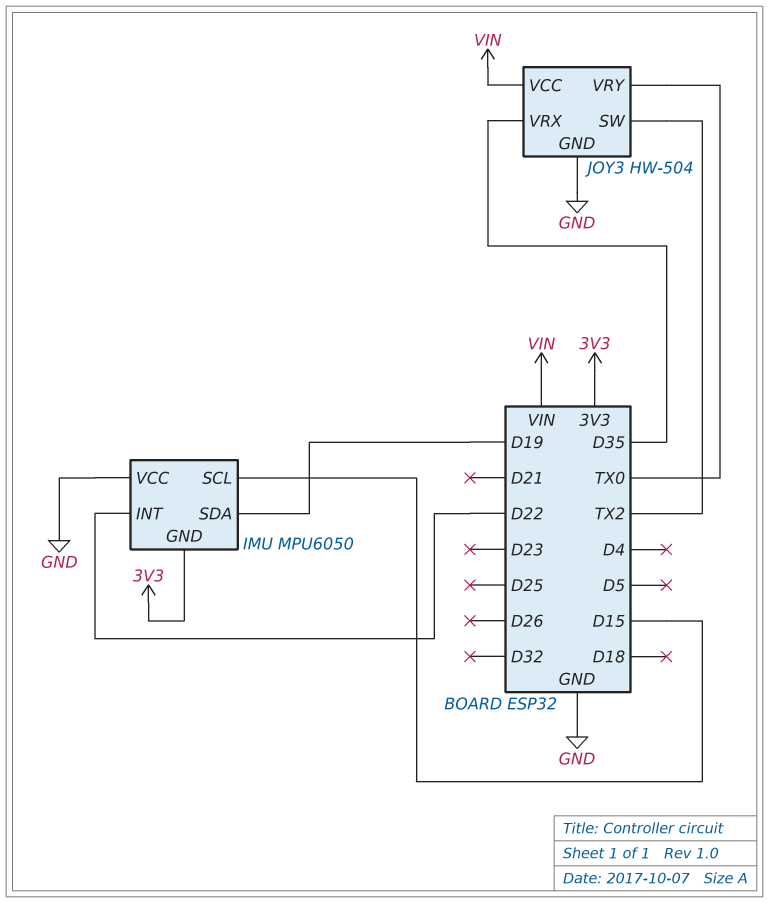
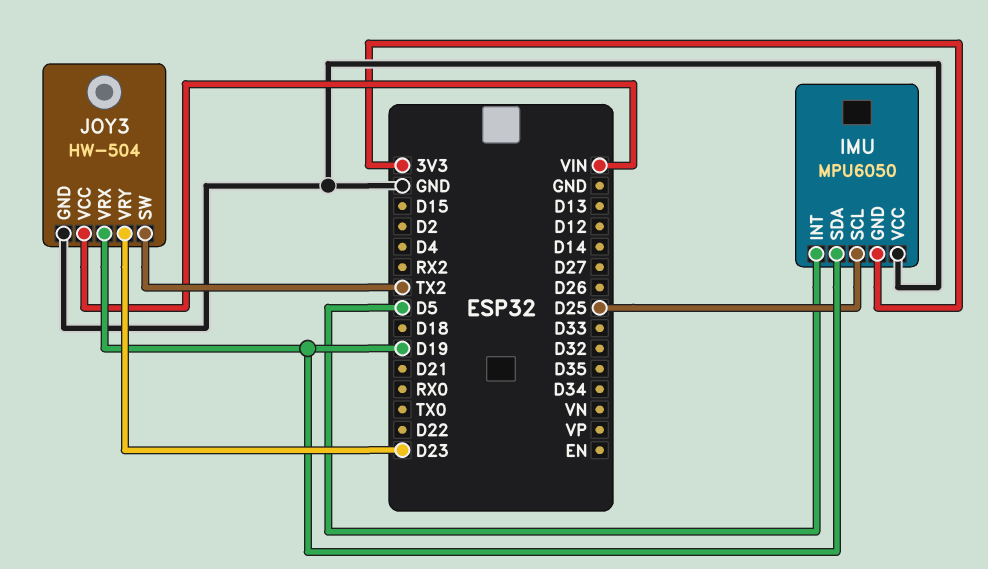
IMU pin INT: D22 -> D5
IMU pin SCL: D15 -> D25
JOY3 pin VRX: D35 -> D19
JOY3 pin VRY: TX0 -> D23

